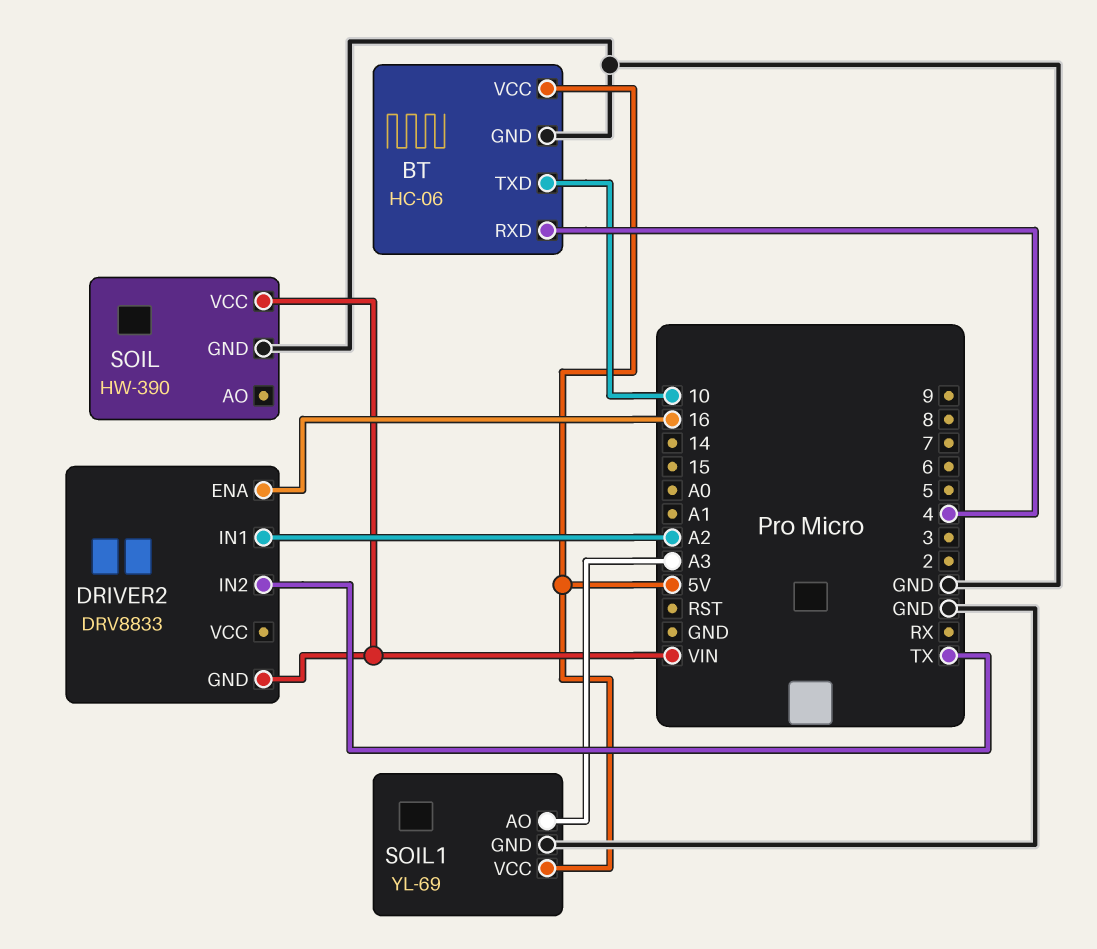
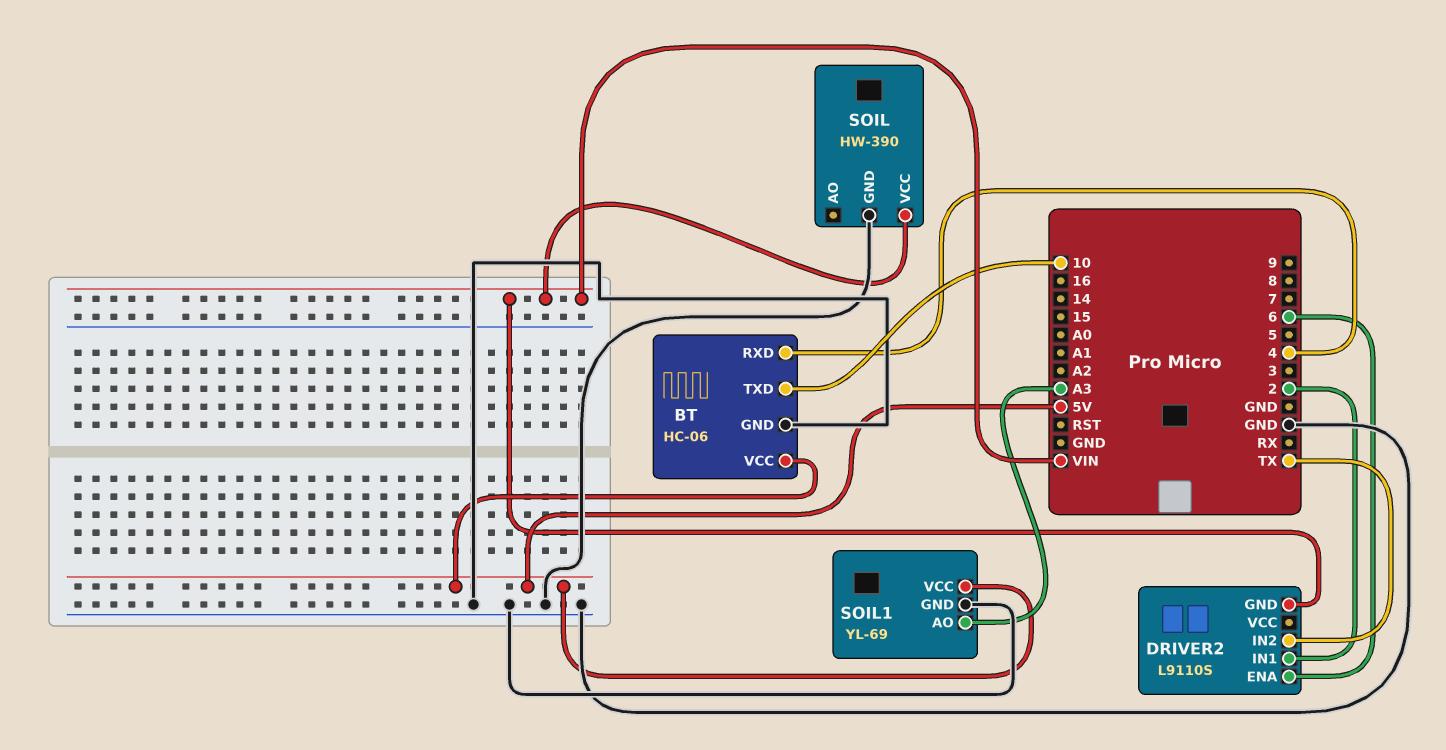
DRIVER2: DRV8833 -> L9110S
DRIVER2 pin ENA: 16 -> 6
DRIVER2 pin IN1: A2 -> 2

